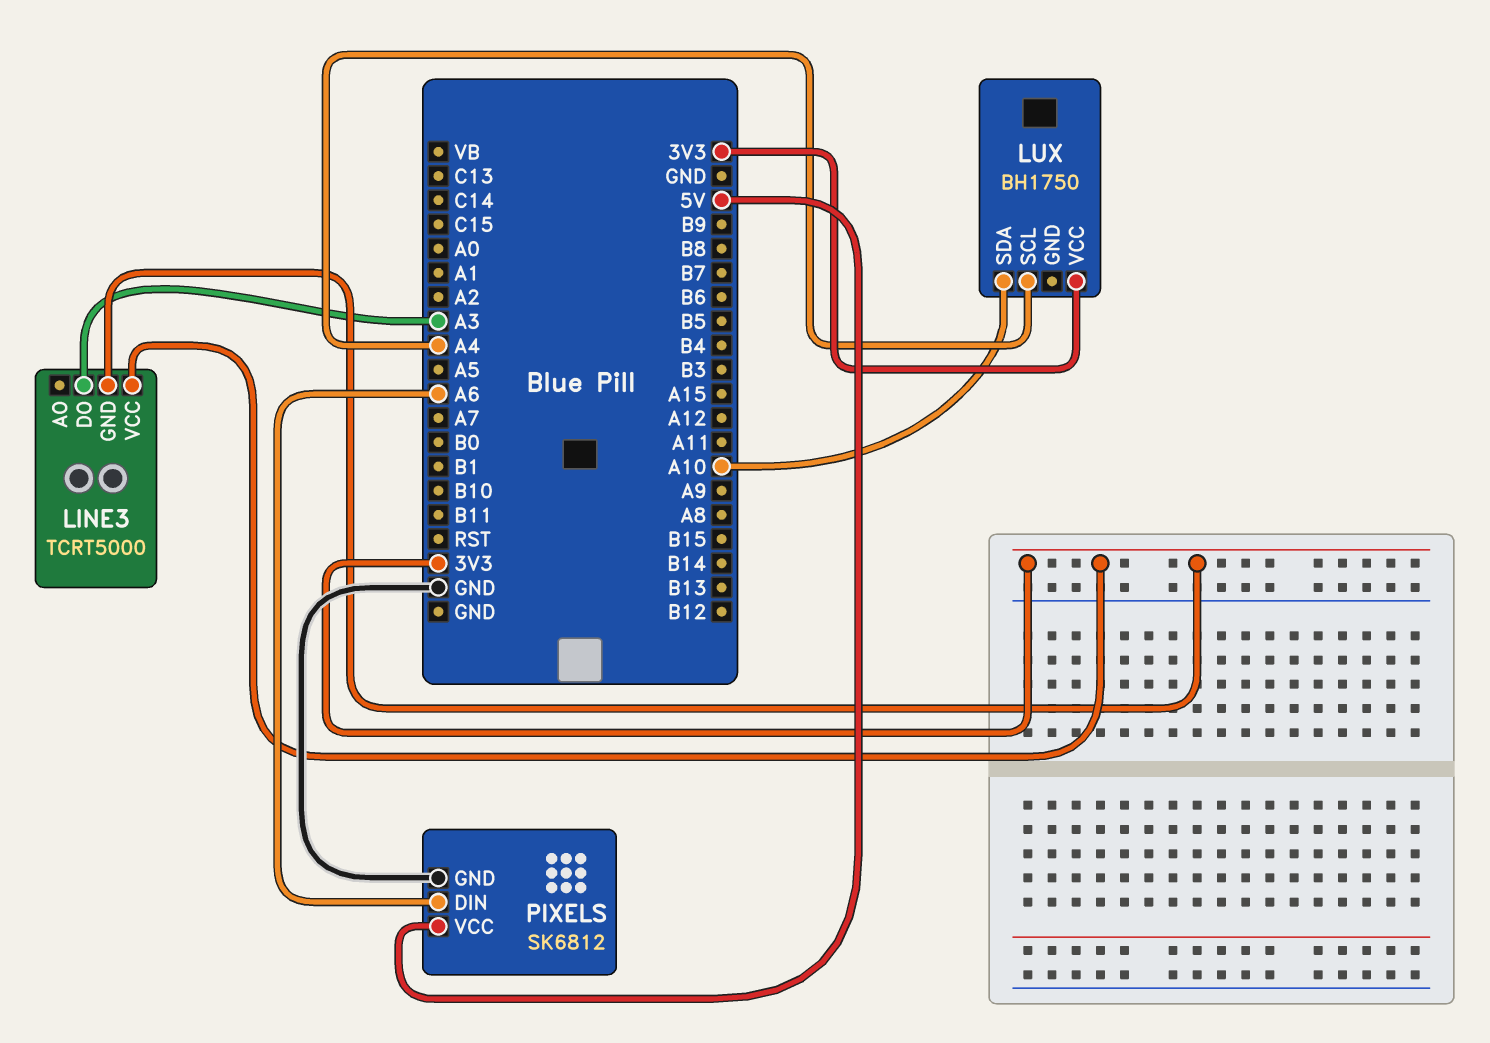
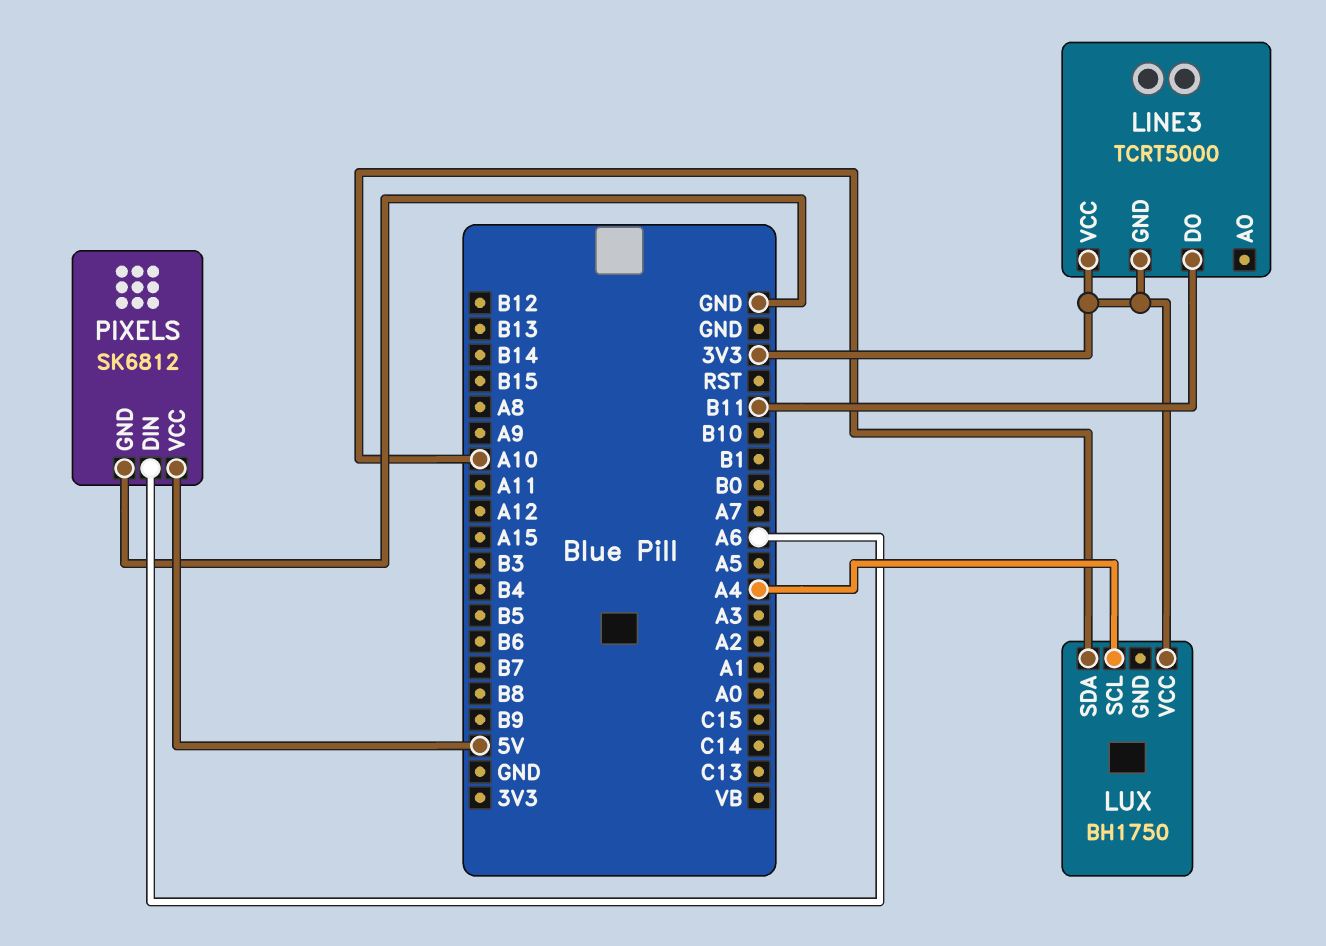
LINE3 pin DO: A3 -> B11

